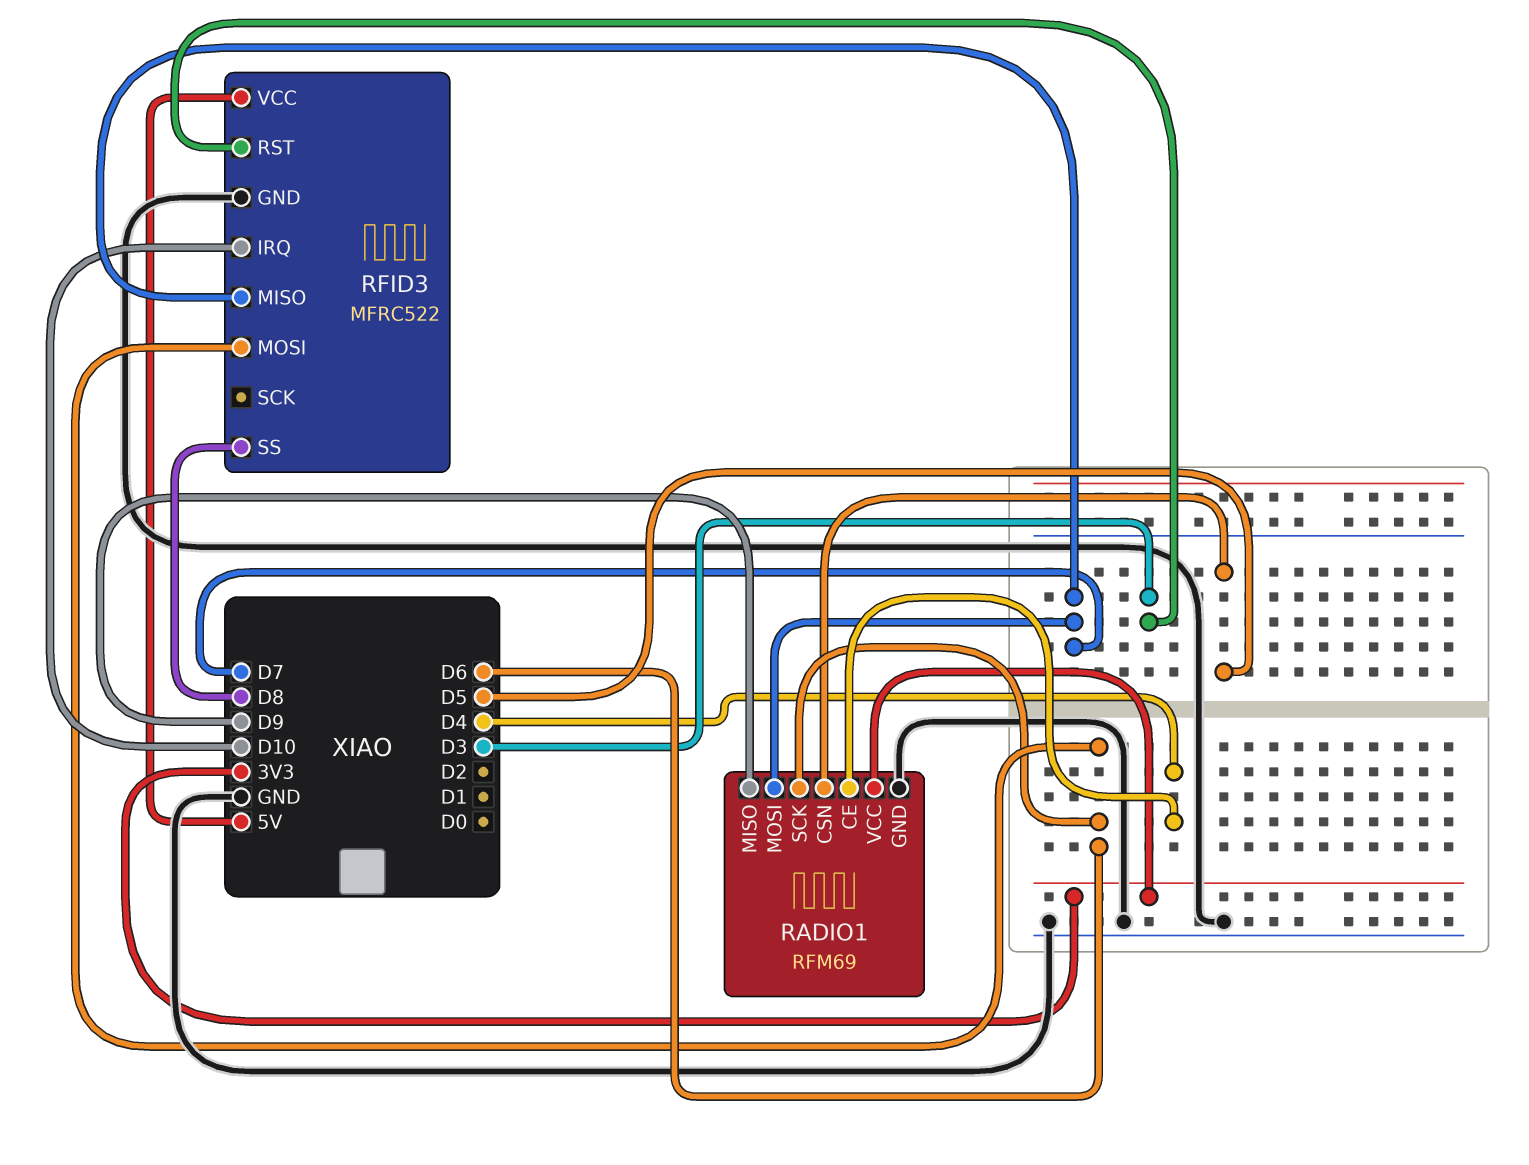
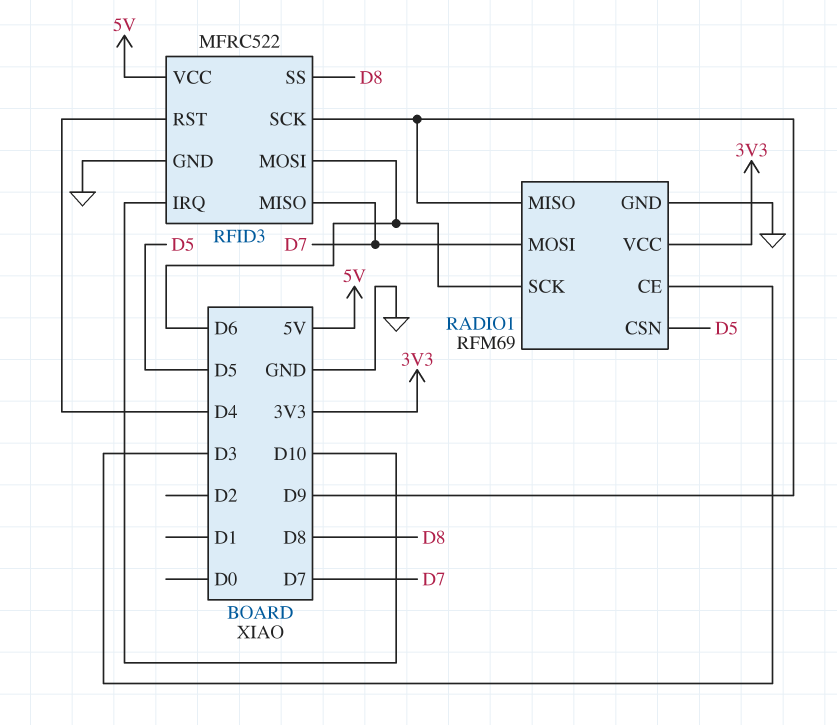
RADIO1 pin CE: D4 -> D3
RFID3 pin RST: D3 -> D4
RFID3 pin SCK: none -> D9

